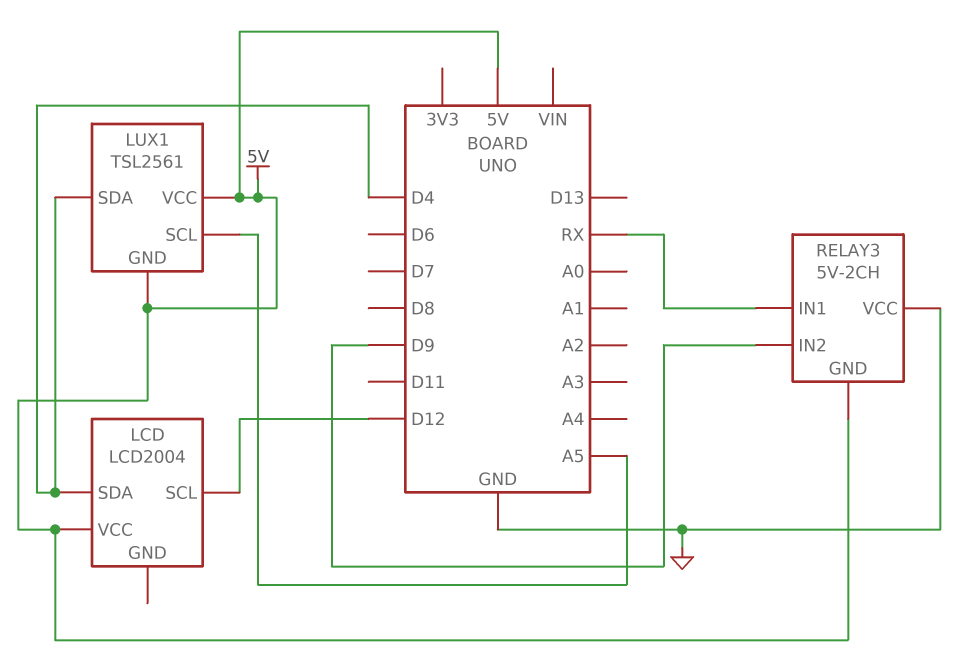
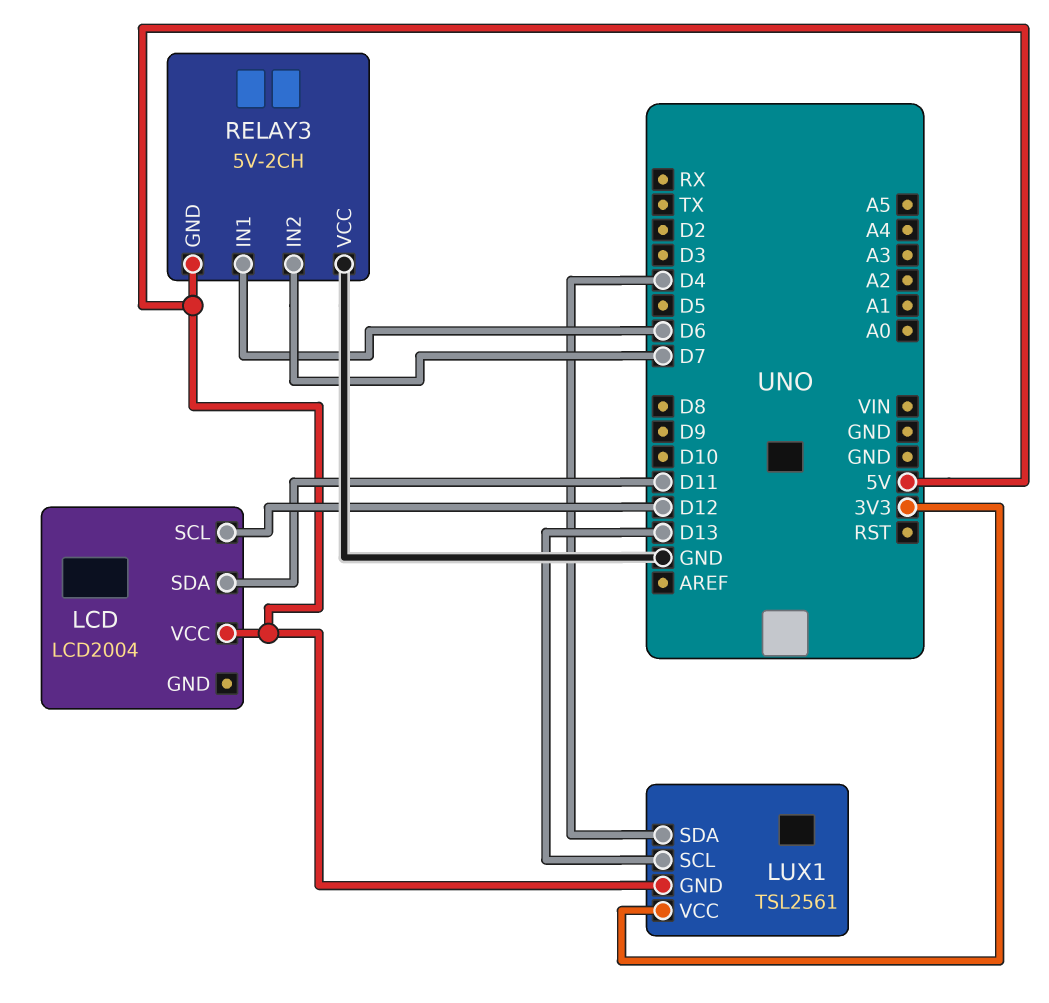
LCD pin SDA: D4 -> D11
LUX1 pin SCL: A5 -> D13
LUX1 pin VCC: 5V -> 3V3
RELAY3 pin IN1: RX -> D6
RELAY3 pin IN2: D9 -> D7

